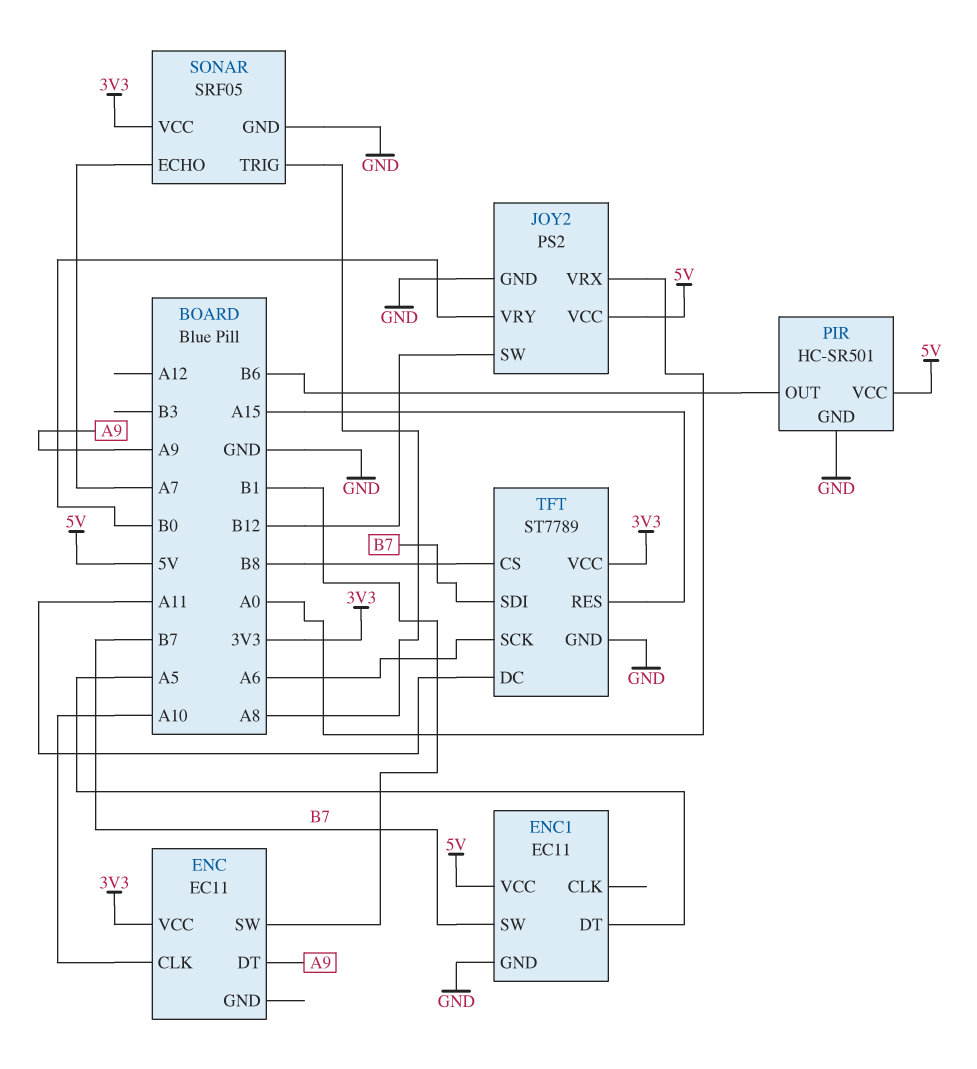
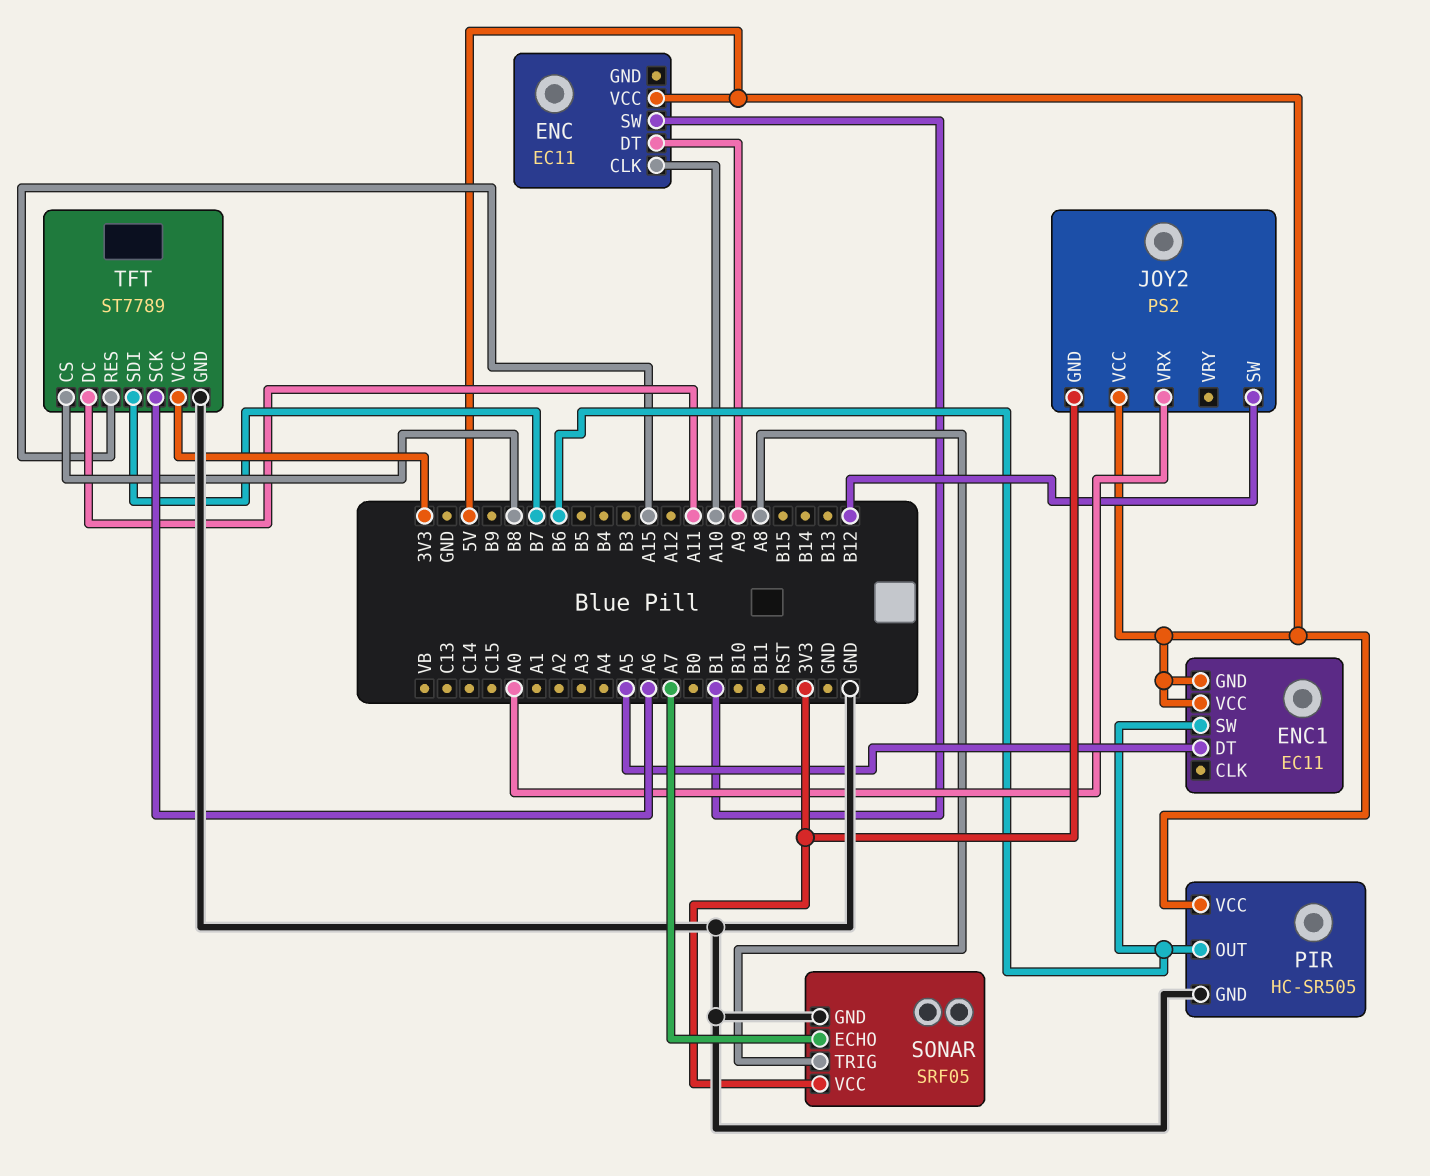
ENC pin VCC: 3V3 -> 5V
ENC1 pin GND: GND -> 5V
ENC1 pin SW: B7 -> B6
JOY2 pin GND: GND -> 3V3
JOY2 pin VRY: B0 -> none
PIR: HC-SR501 -> HC-SR505

